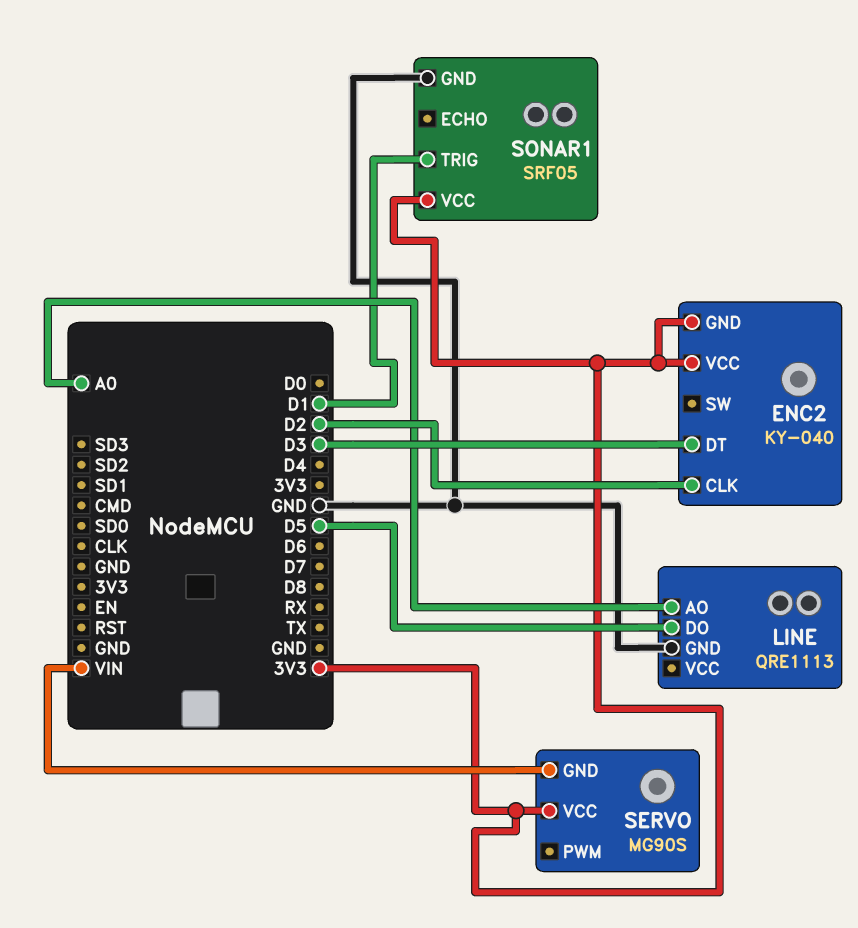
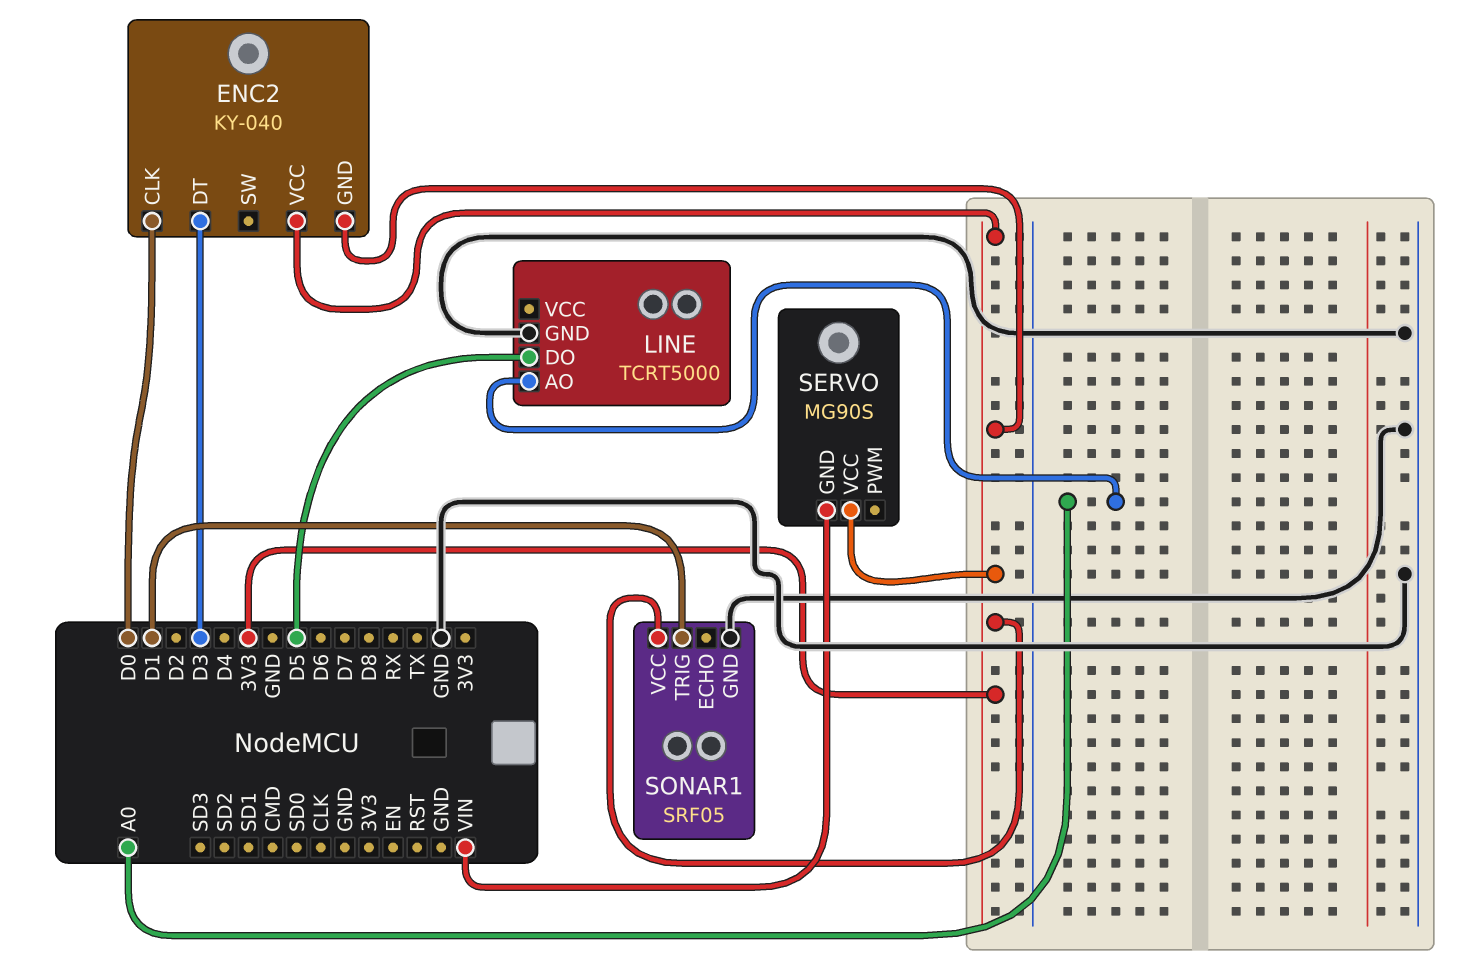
ENC2 pin CLK: D2 -> D0
LINE: QRE1113 -> TCRT5000

